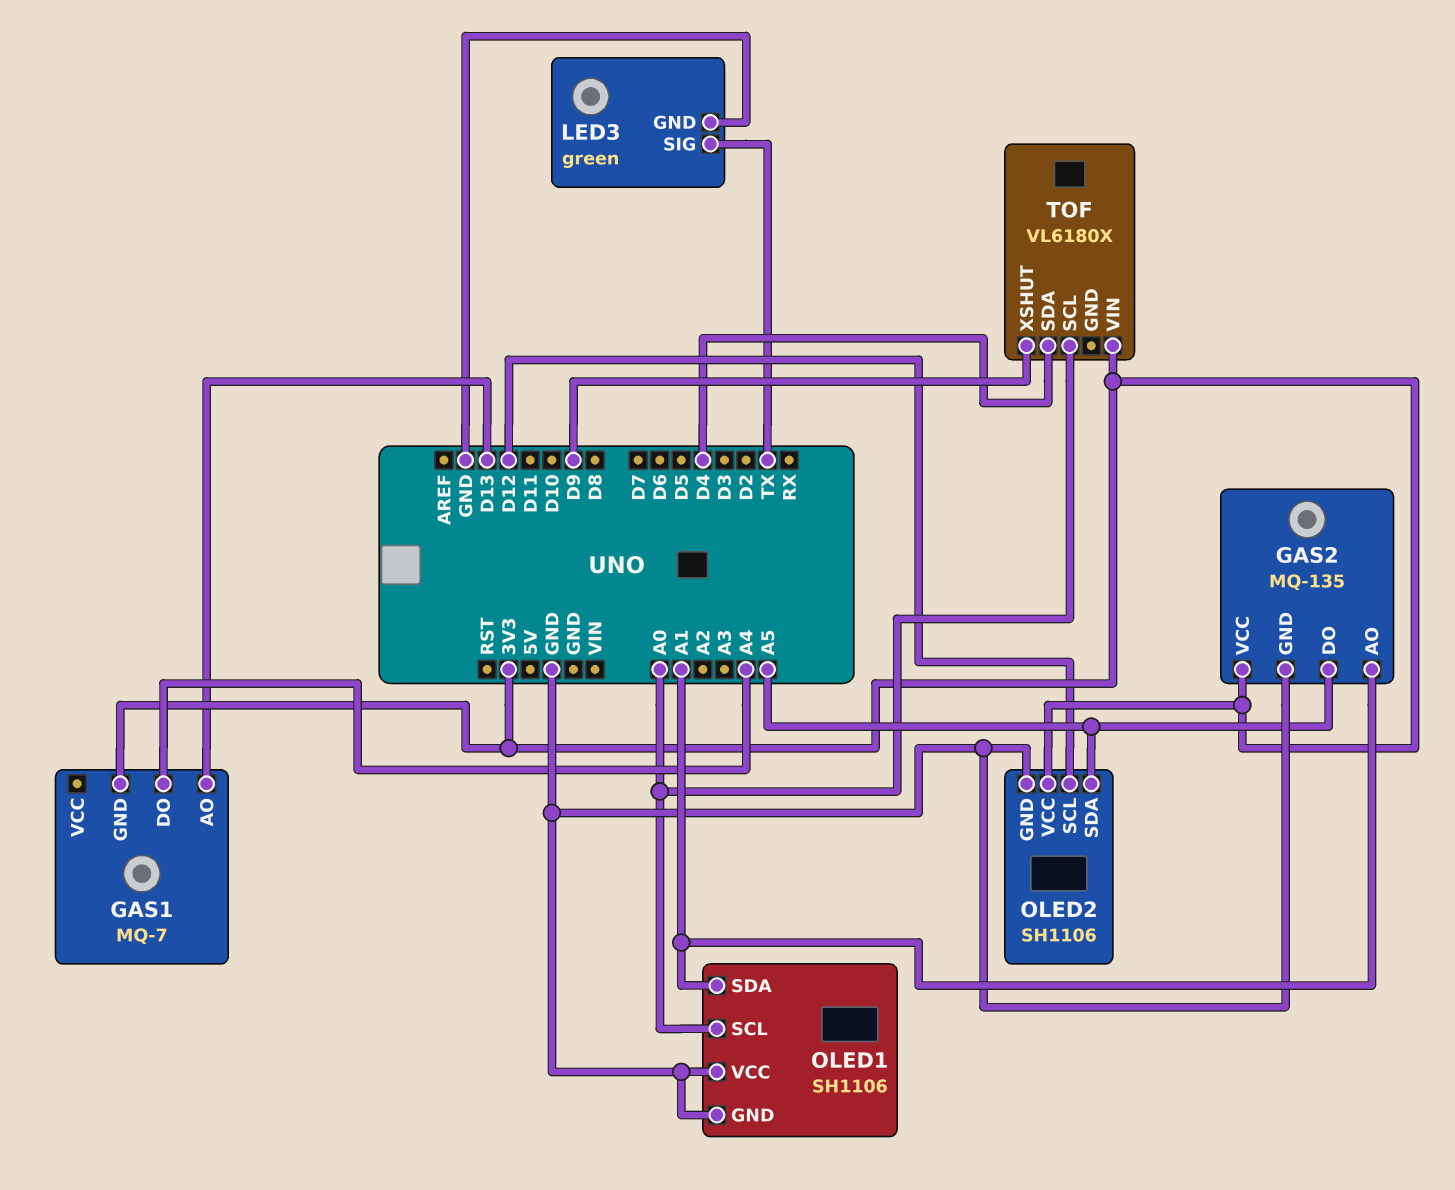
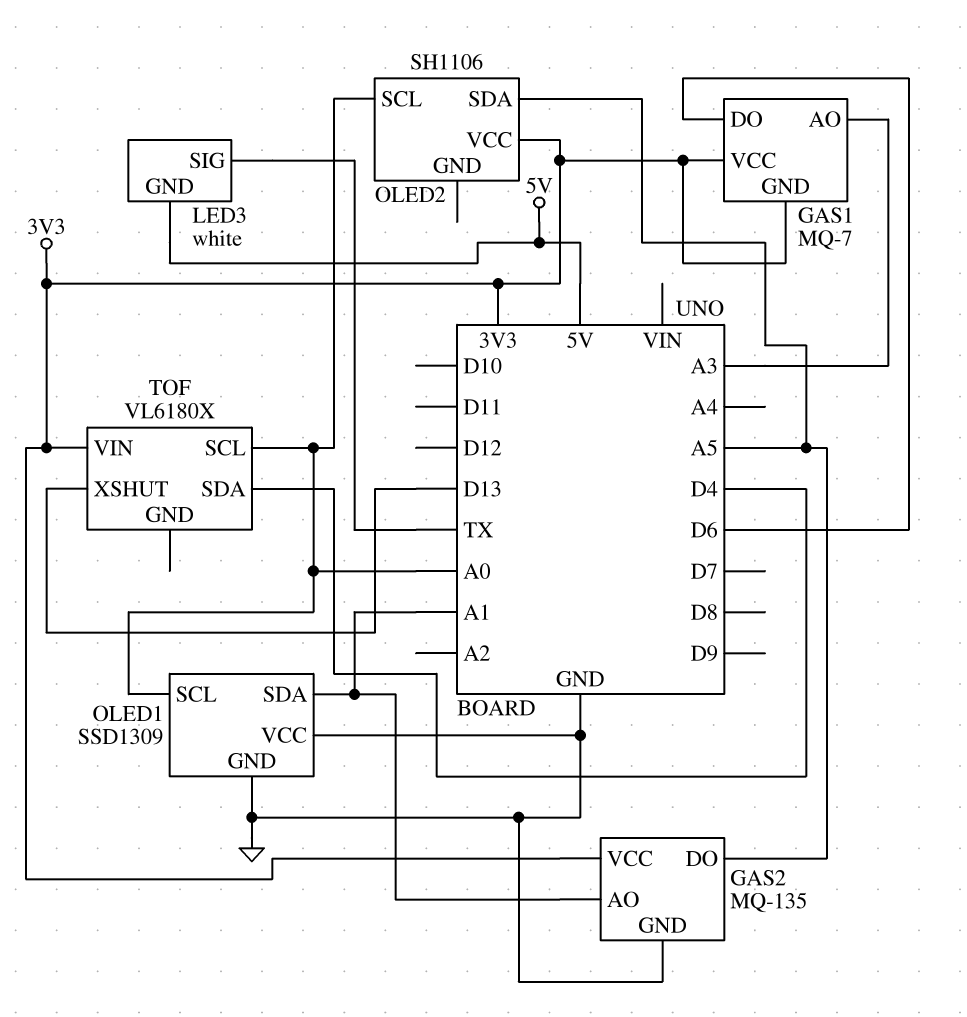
GAS1 pin AO: D13 -> A3
GAS1 pin DO: A4 -> D6
GAS1 pin VCC: none -> 3V3
LED3: green -> white
LED3 pin GND: GND -> 5V
OLED1: SH1106 -> SSD1309
OLED2 pin GND: GND -> none
OLED2 pin SCL: D12 -> A0
TOF pin XSHUT: D9 -> D13

